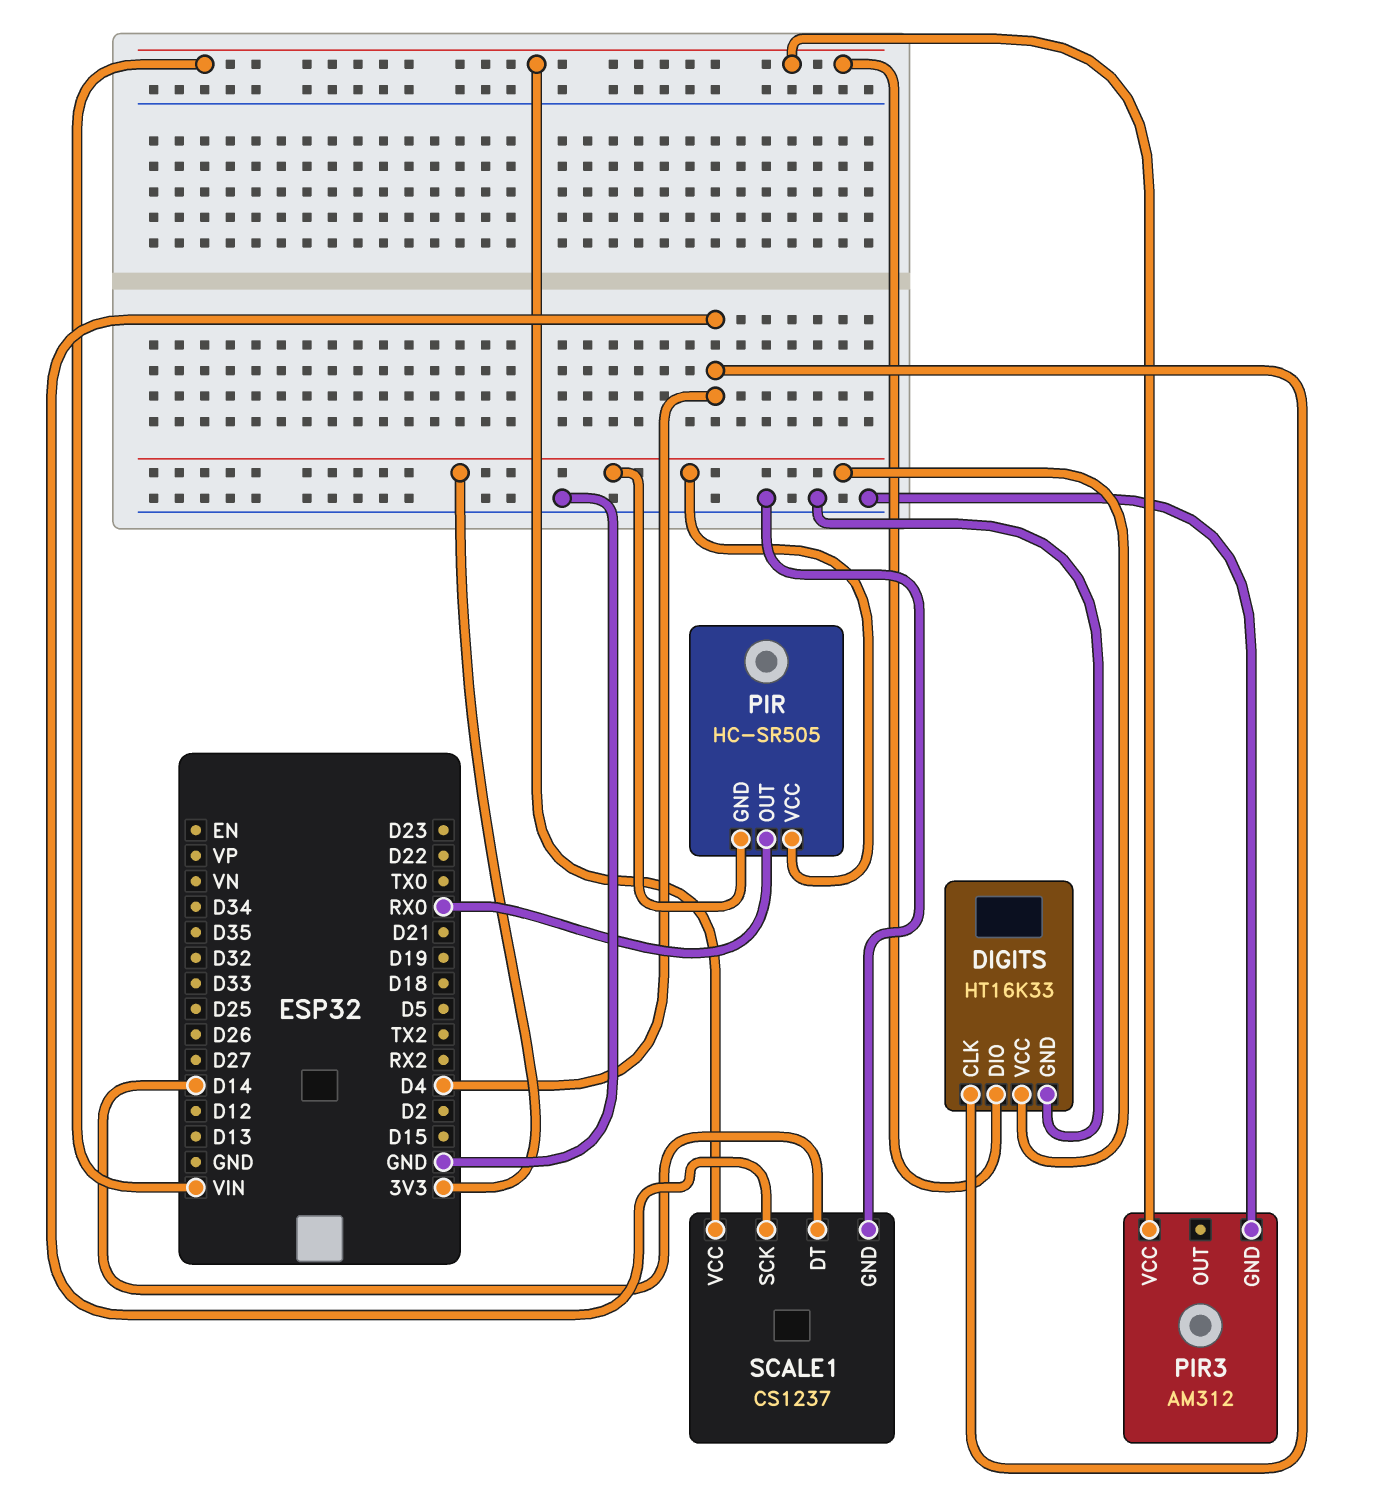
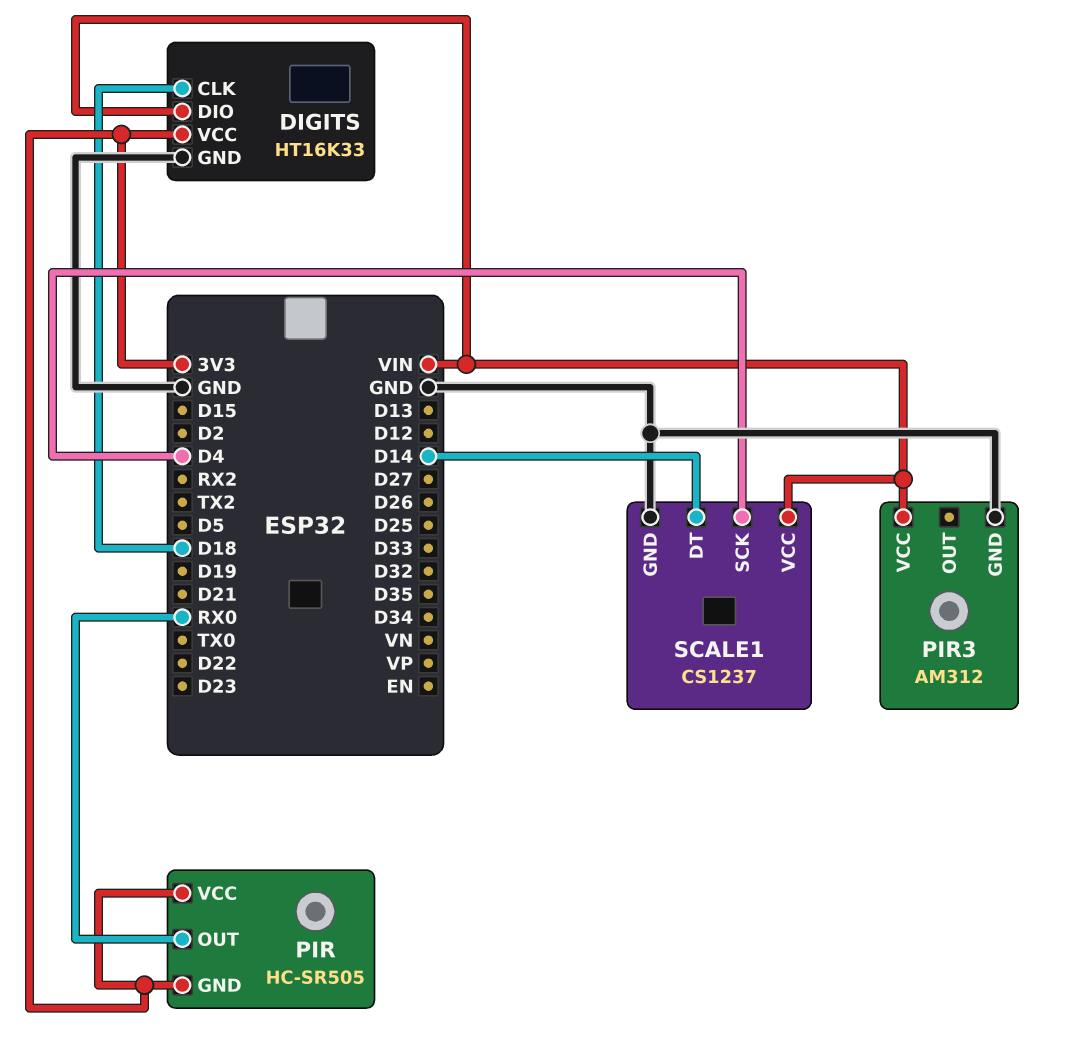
DIGITS pin CLK: D4 -> D18

